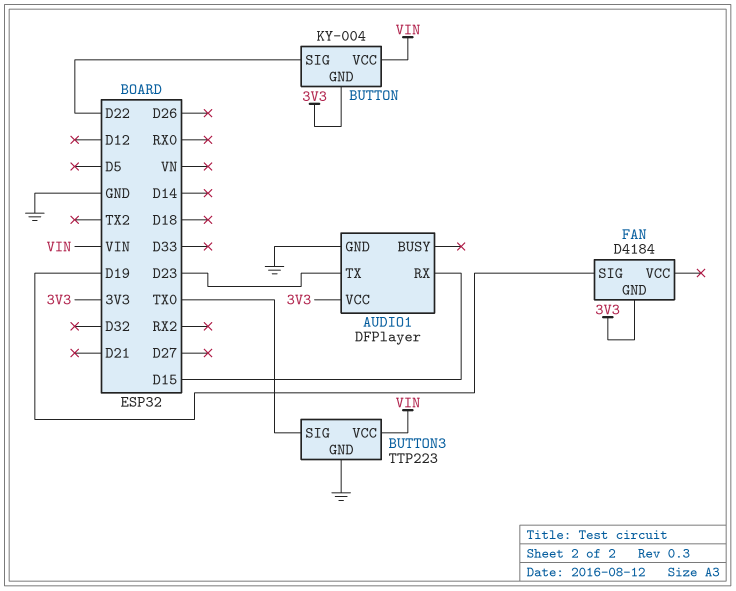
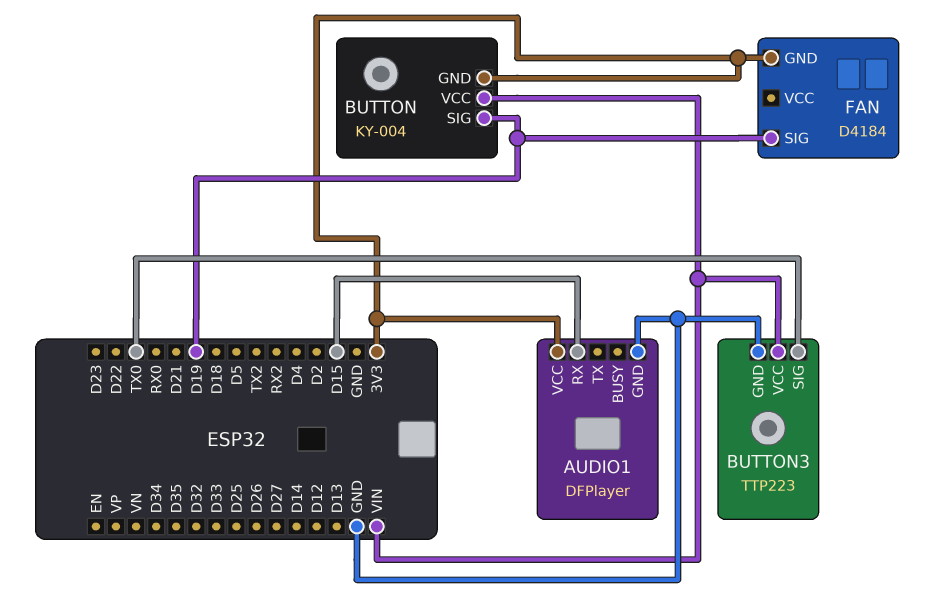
AUDIO1 pin TX: D23 -> none
BUTTON pin SIG: D22 -> D19

